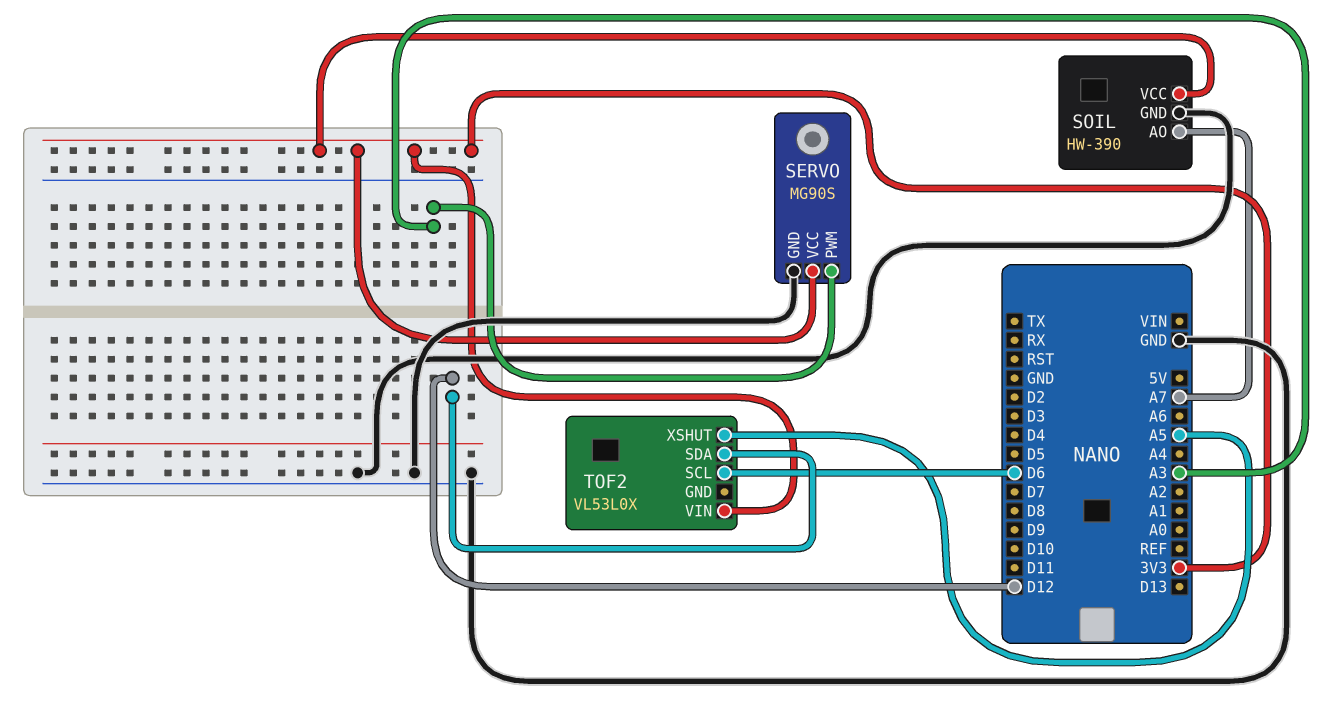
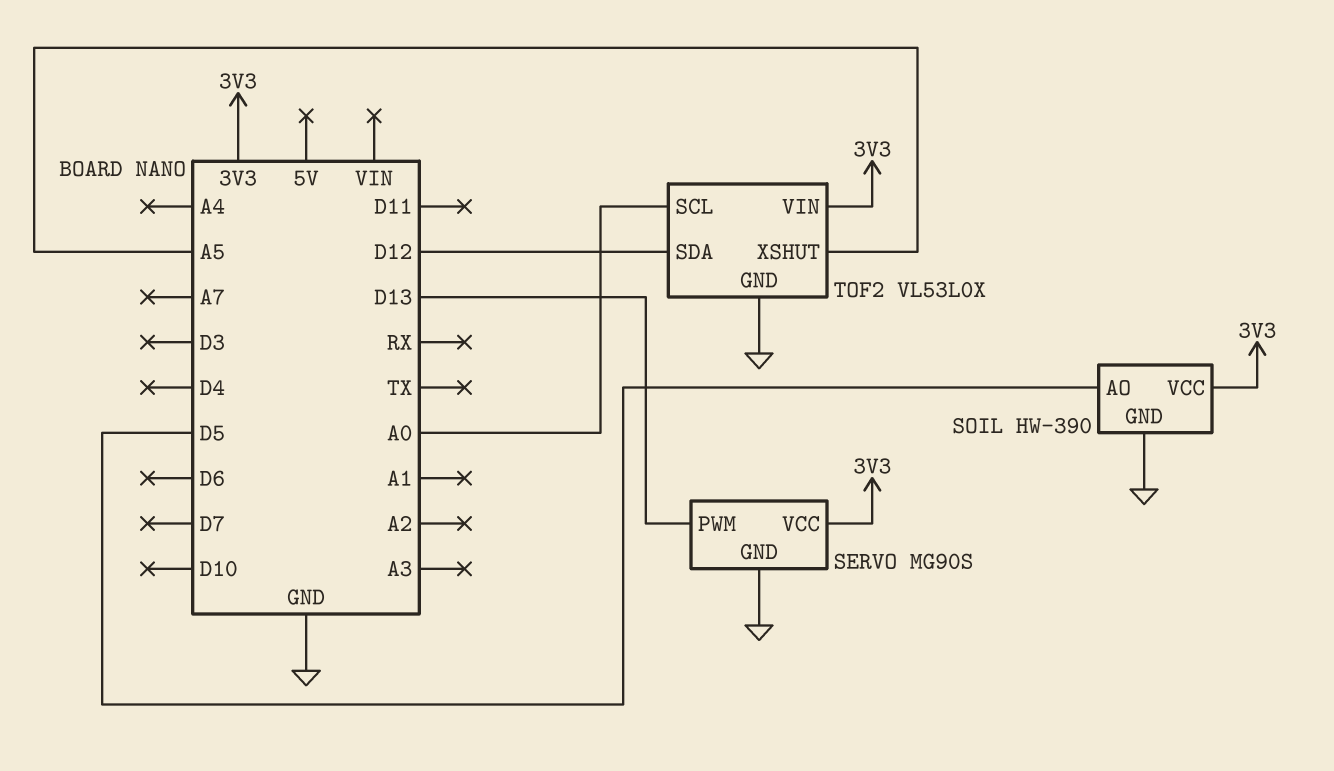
SERVO pin PWM: A3 -> D13
SOIL pin AO: A7 -> D5
TOF2 pin GND: none -> GND
TOF2 pin SCL: D6 -> A0

